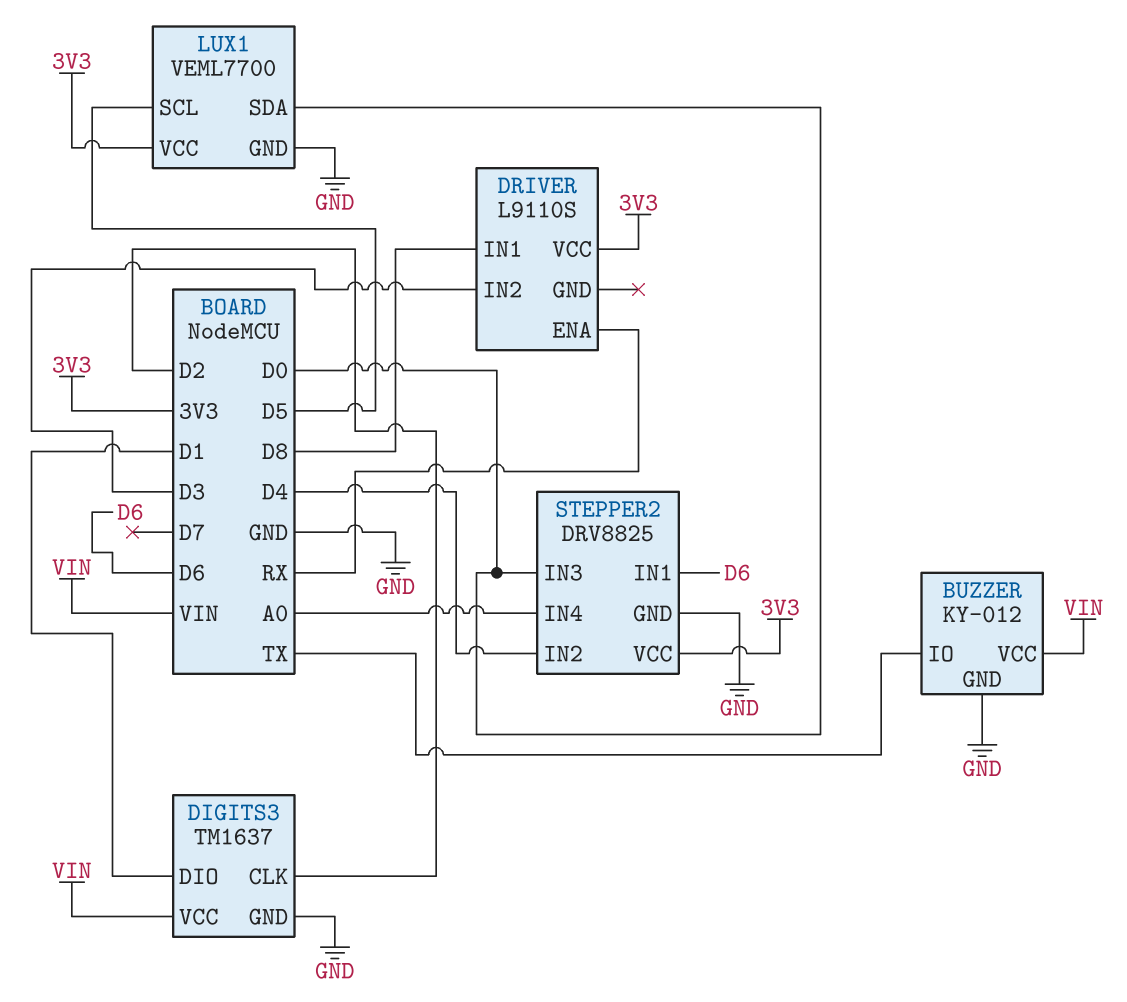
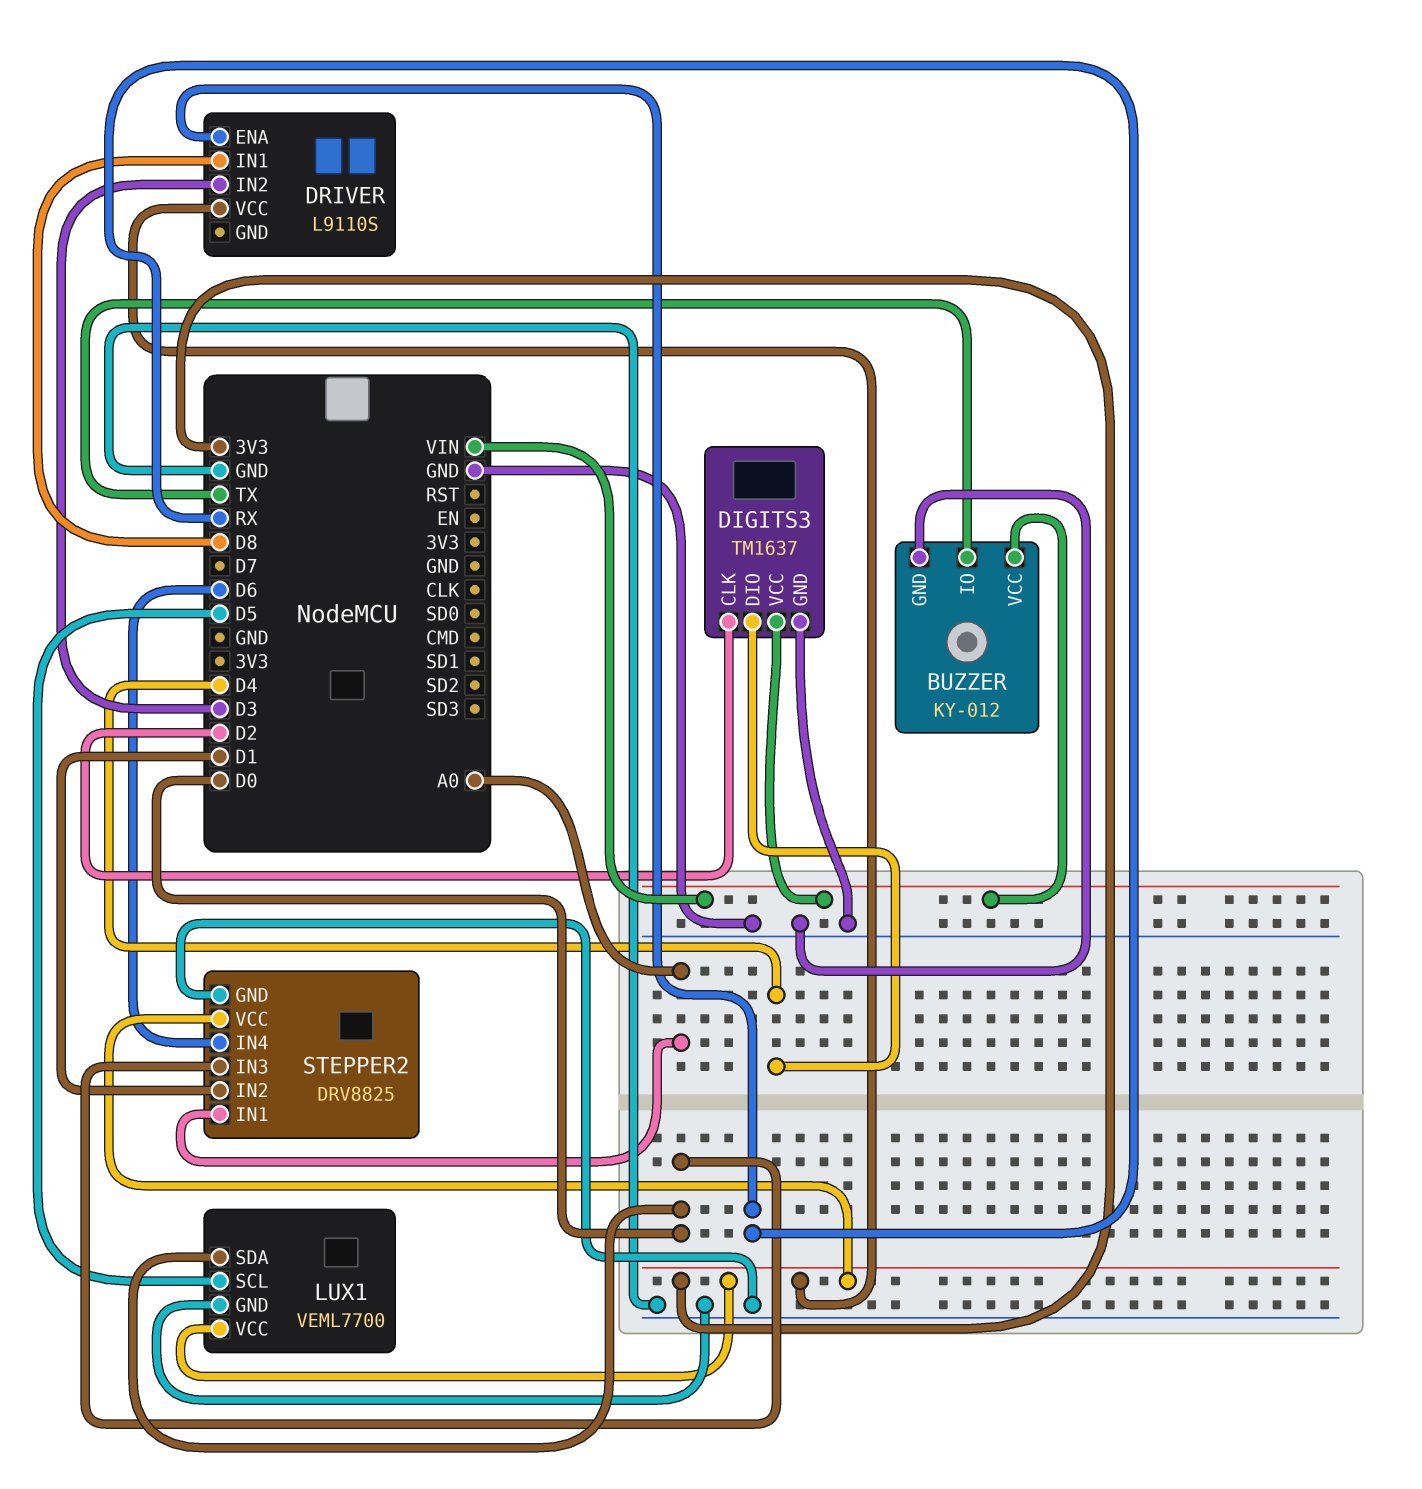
DIGITS3 pin DIO: D1 -> D4
STEPPER2 pin IN1: D6 -> A0
STEPPER2 pin IN2: D4 -> D1
STEPPER2 pin IN4: A0 -> D6

